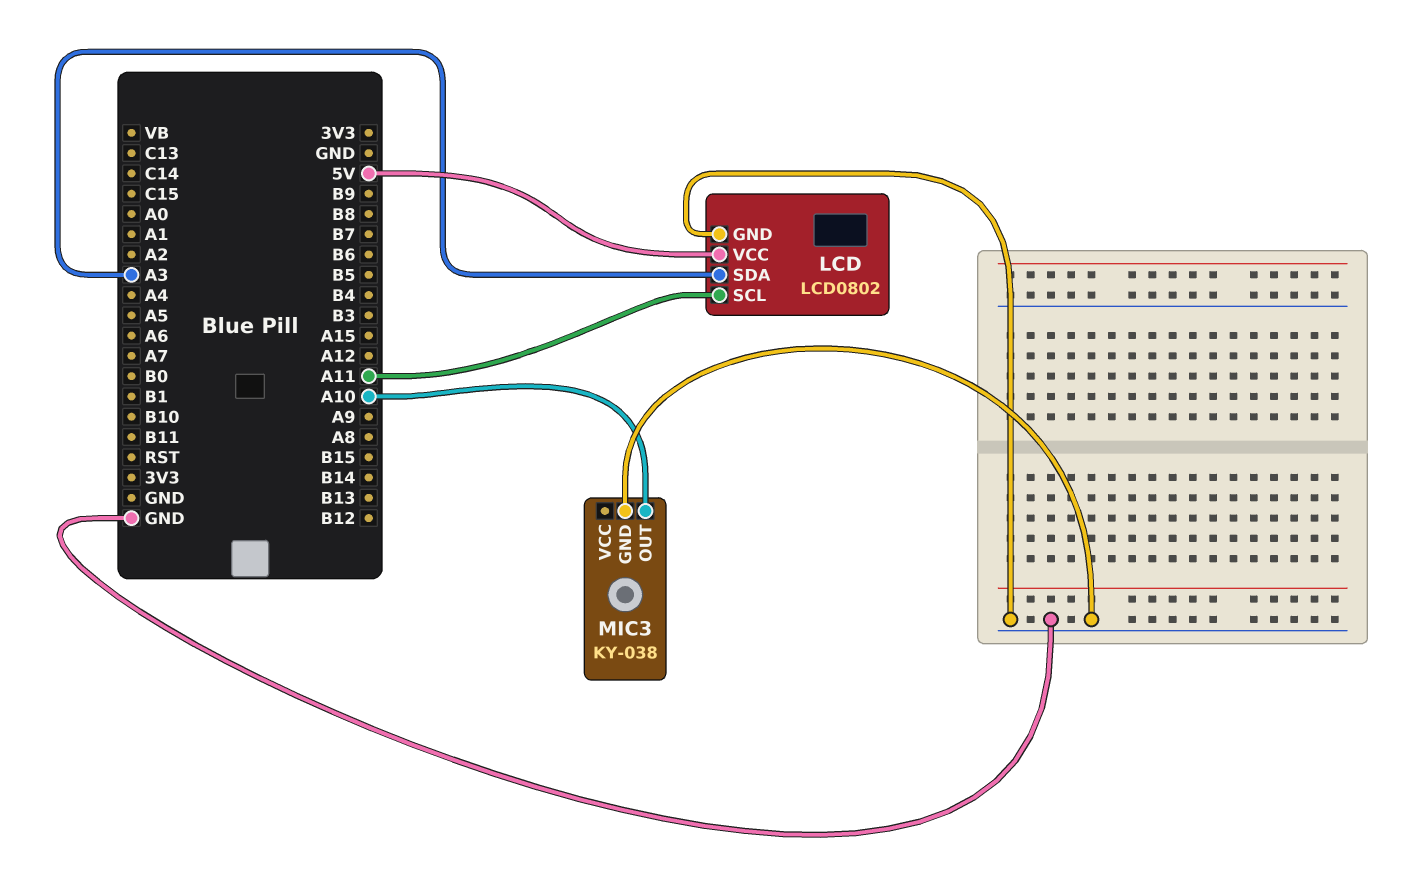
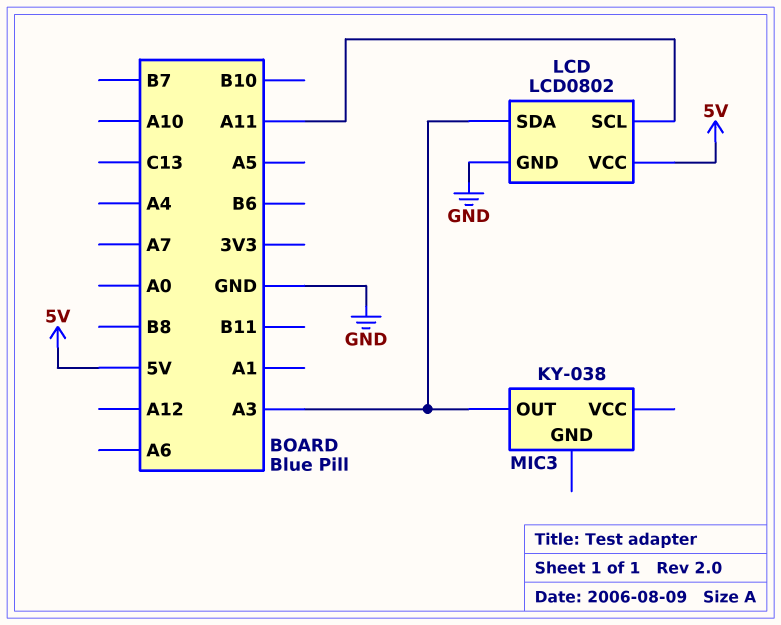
MIC3 pin GND: GND -> none
MIC3 pin OUT: A10 -> A3

